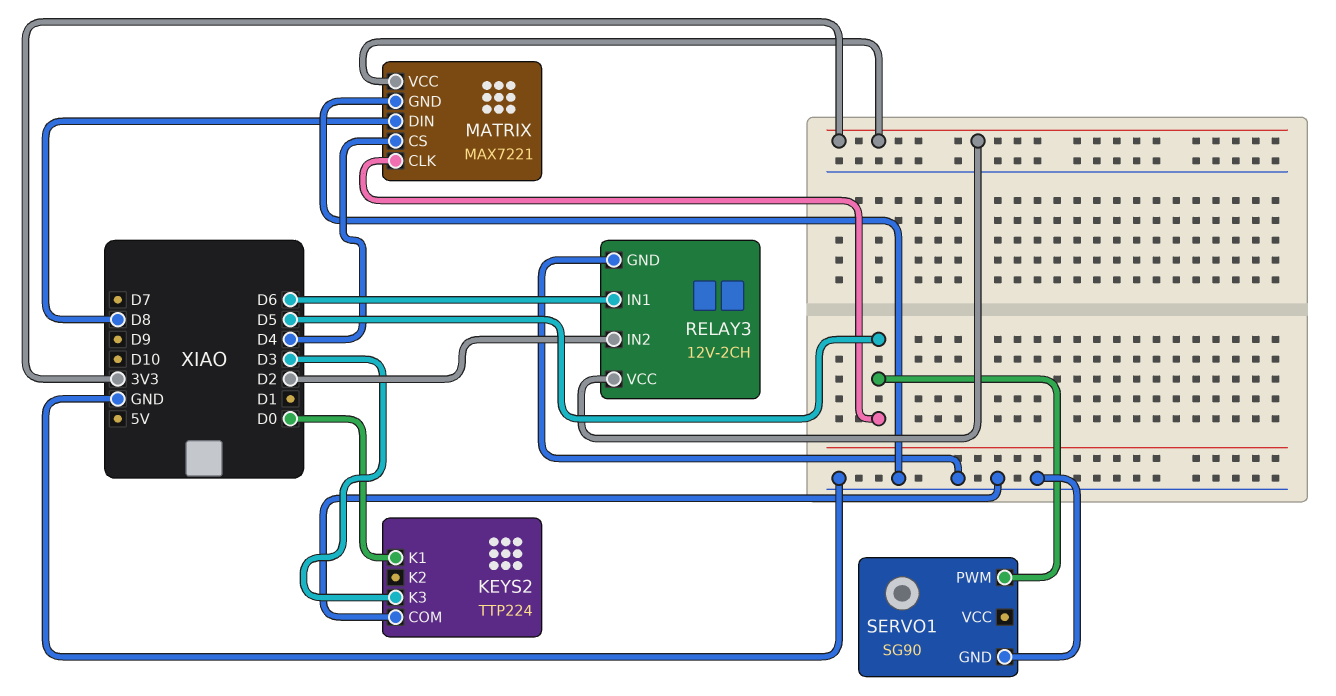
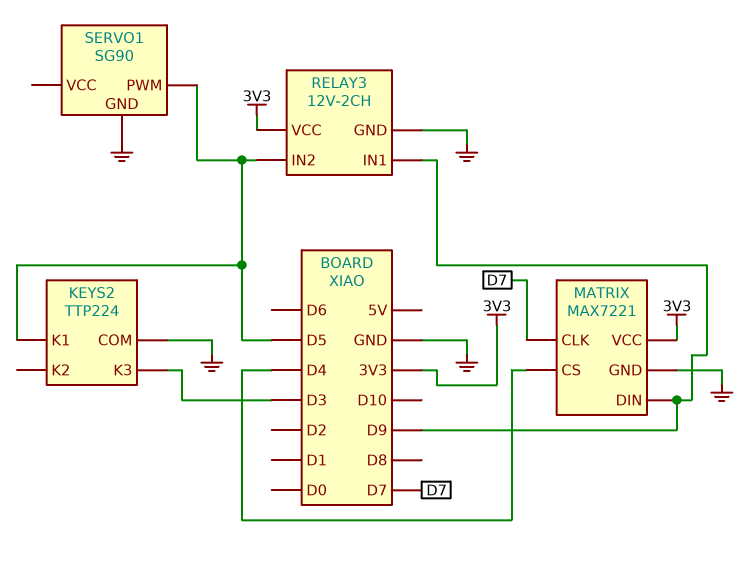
KEYS2 pin K1: D0 -> D5
MATRIX pin CLK: D5 -> D7
MATRIX pin DIN: D8 -> D9
RELAY3 pin IN1: D6 -> D9
RELAY3 pin IN2: D2 -> D5

